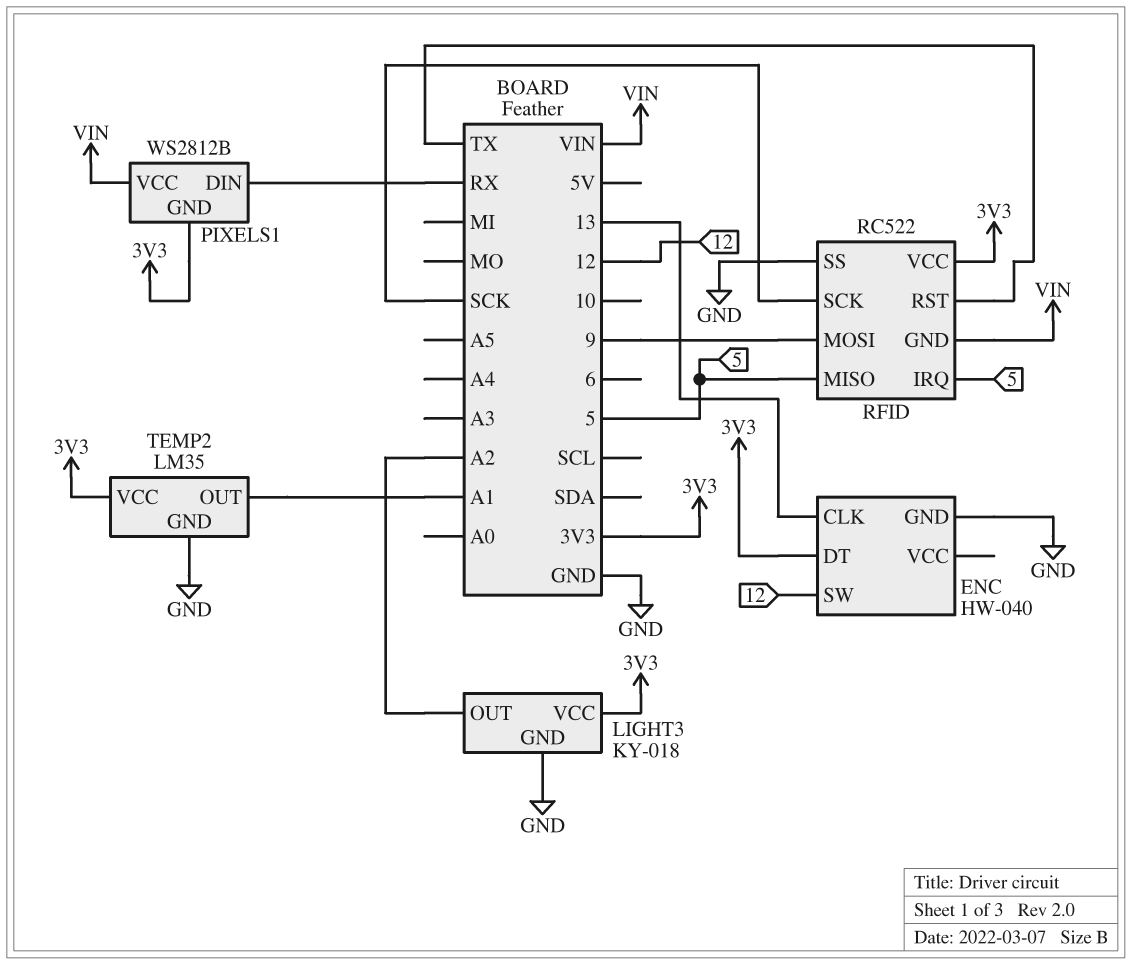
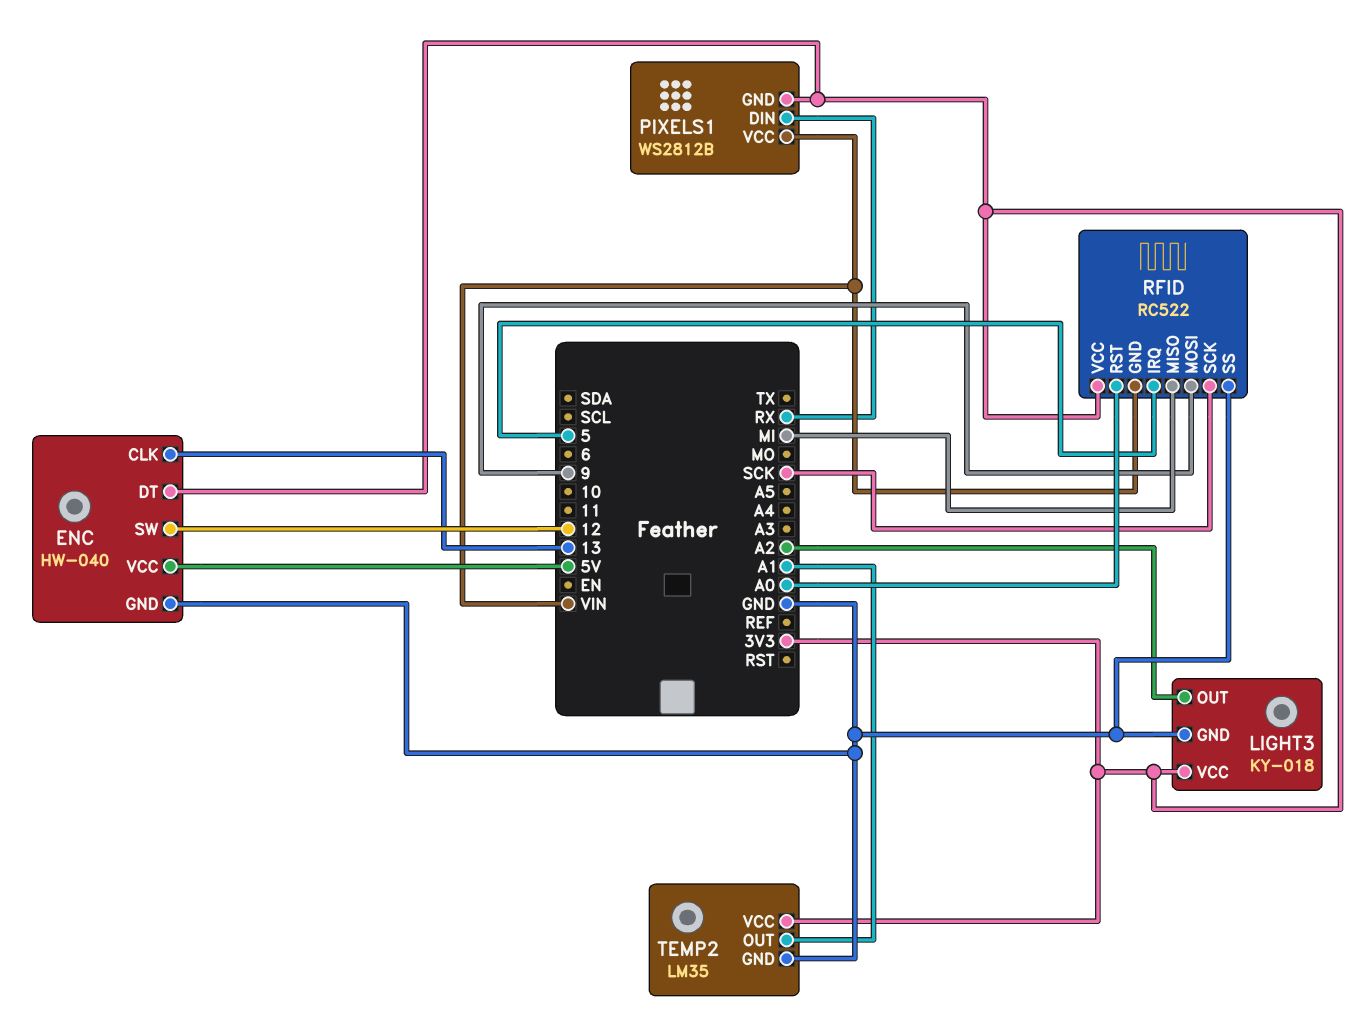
ENC pin VCC: none -> 5V
RFID pin MISO: 5 -> MI
RFID pin RST: TX -> A0

